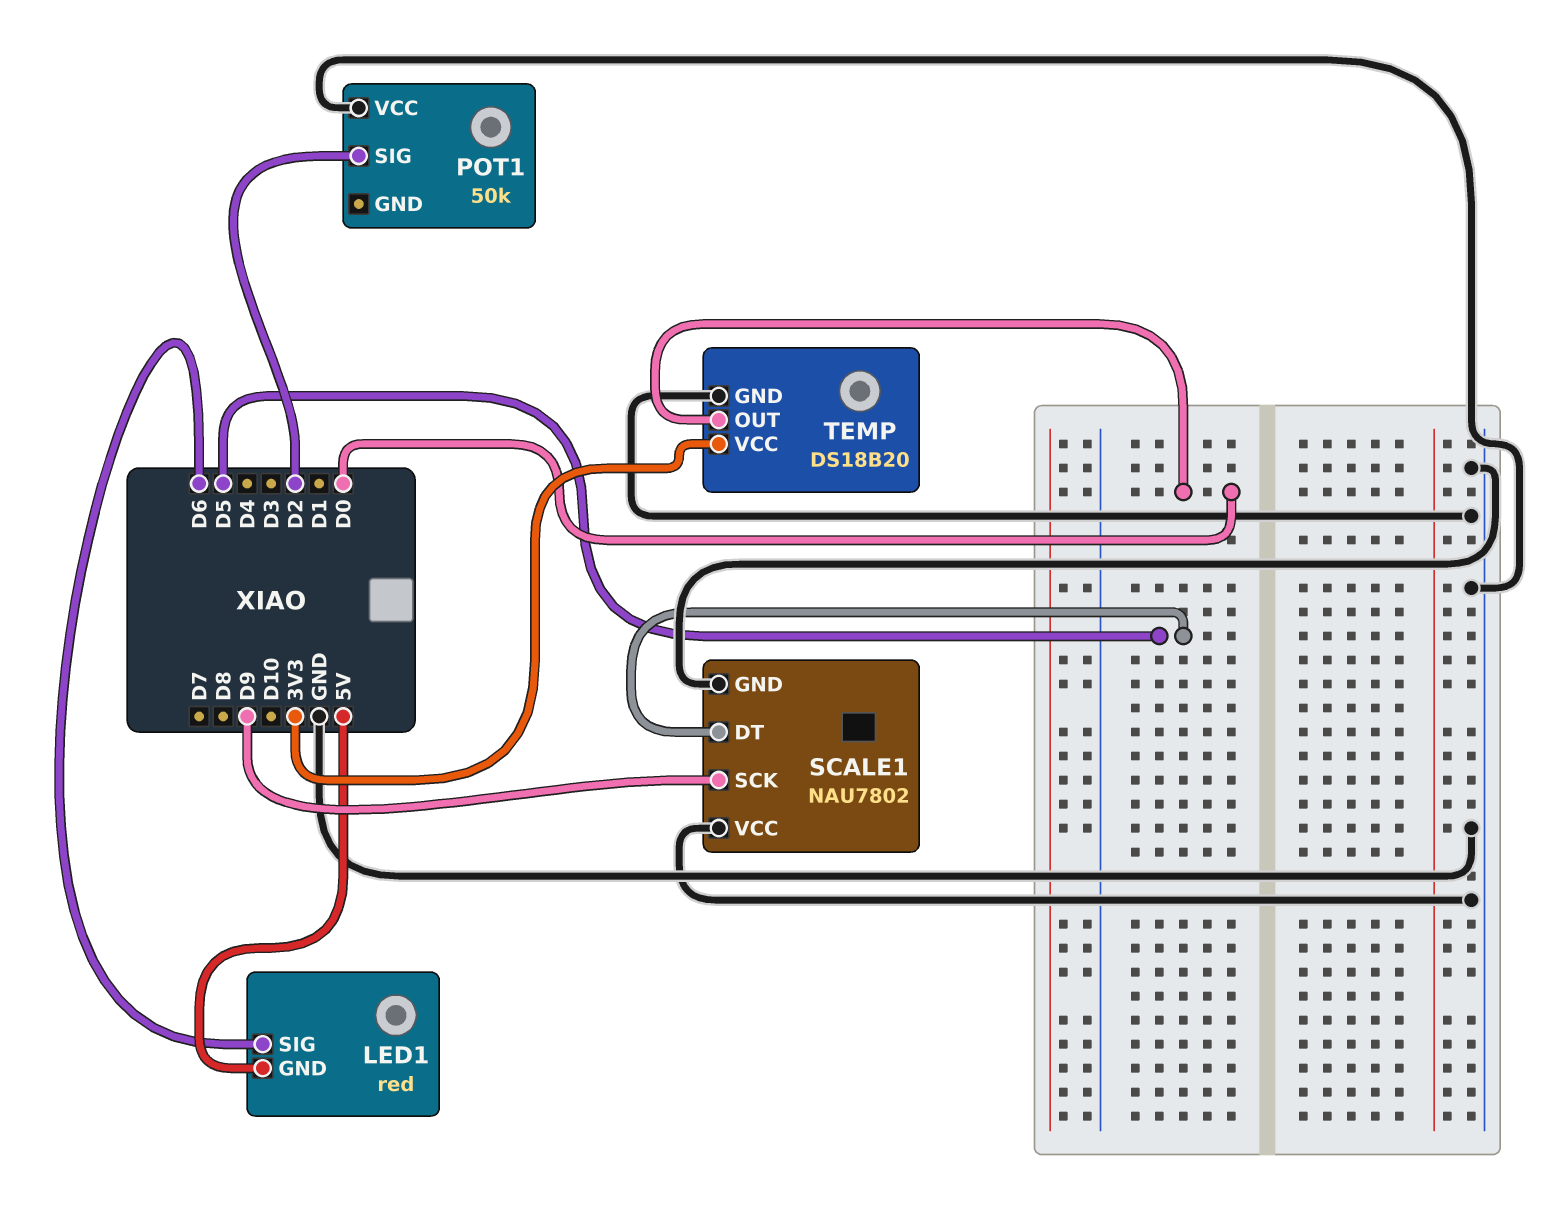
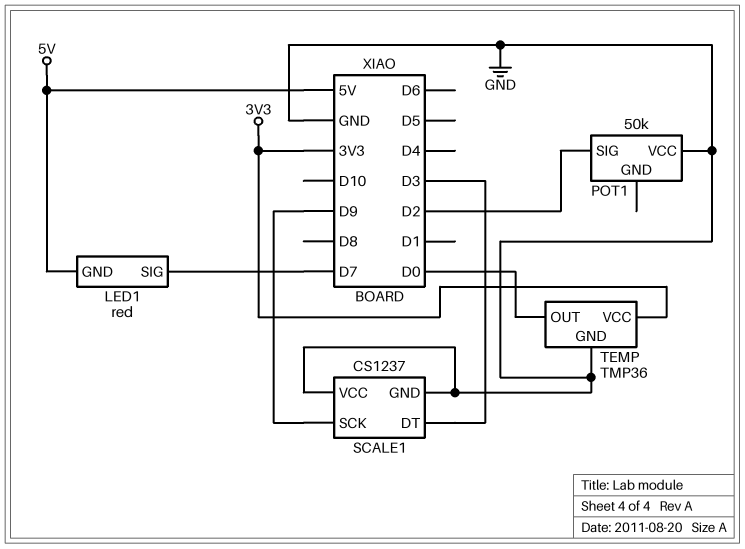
LED1 pin SIG: D6 -> D7
SCALE1: NAU7802 -> CS1237
SCALE1 pin DT: D5 -> D3
TEMP: DS18B20 -> TMP36

